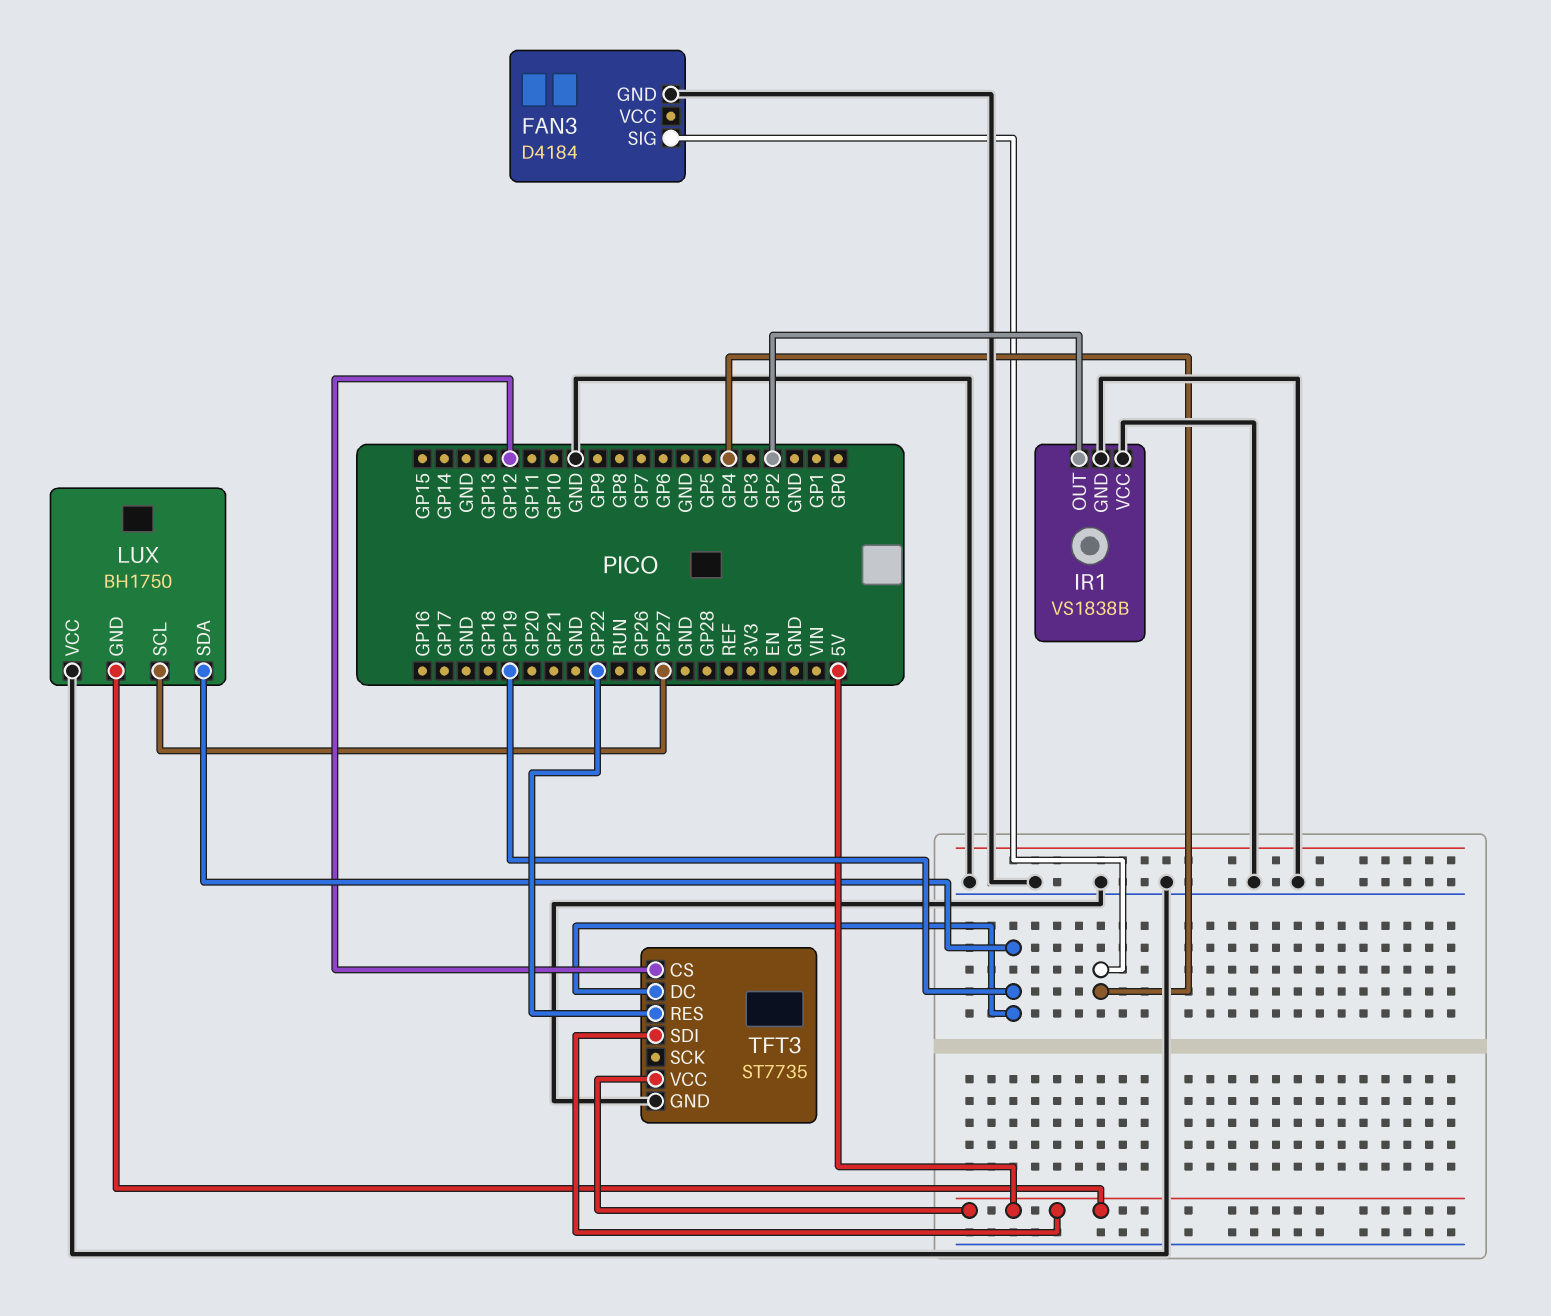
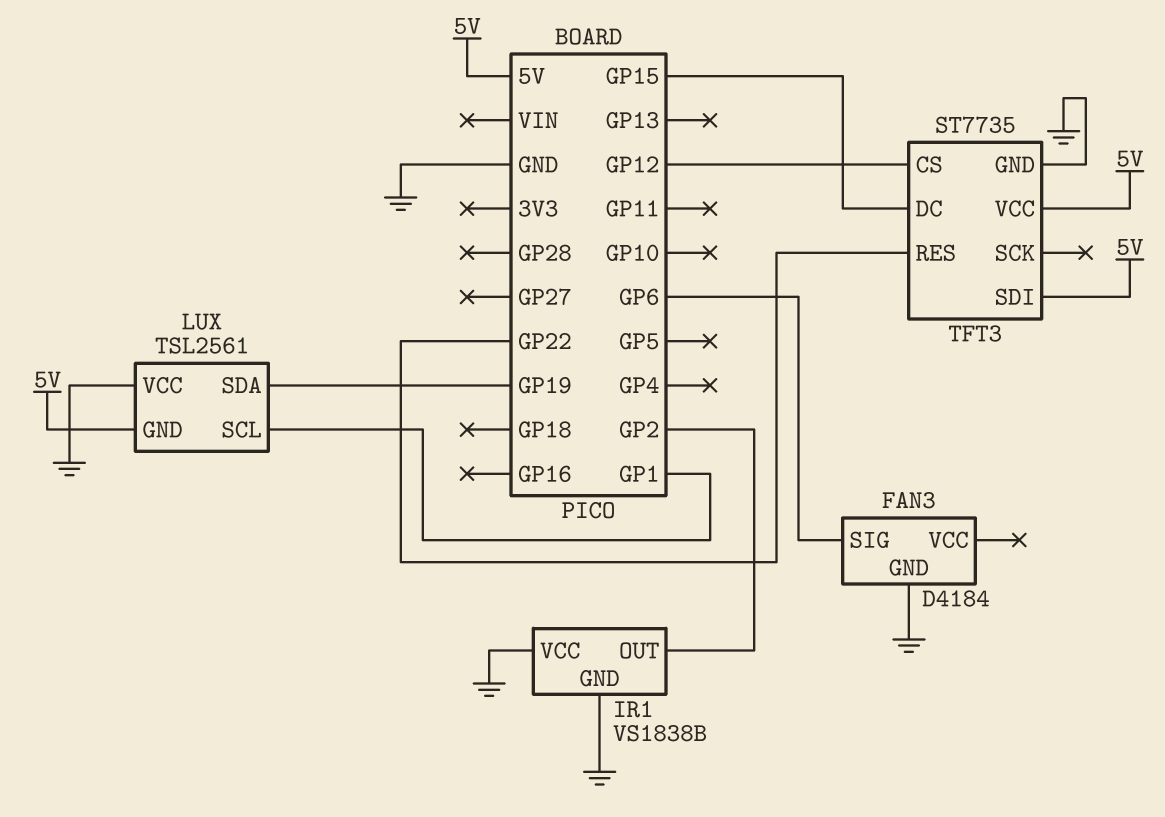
FAN3 pin SIG: GP4 -> GP6
LUX: BH1750 -> TSL2561
LUX pin SCL: GP27 -> GP1
TFT3 pin DC: GP19 -> GP15

